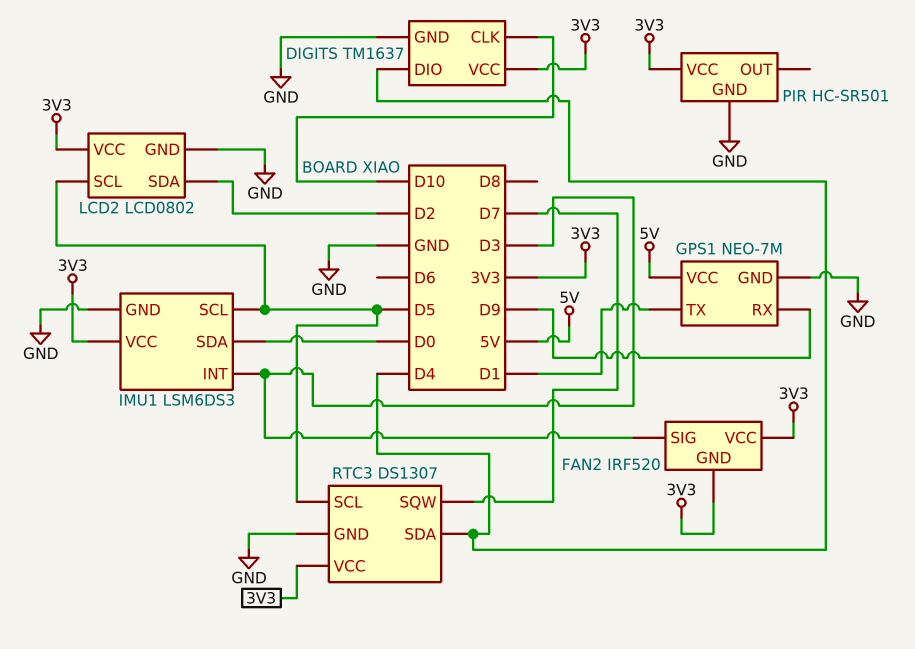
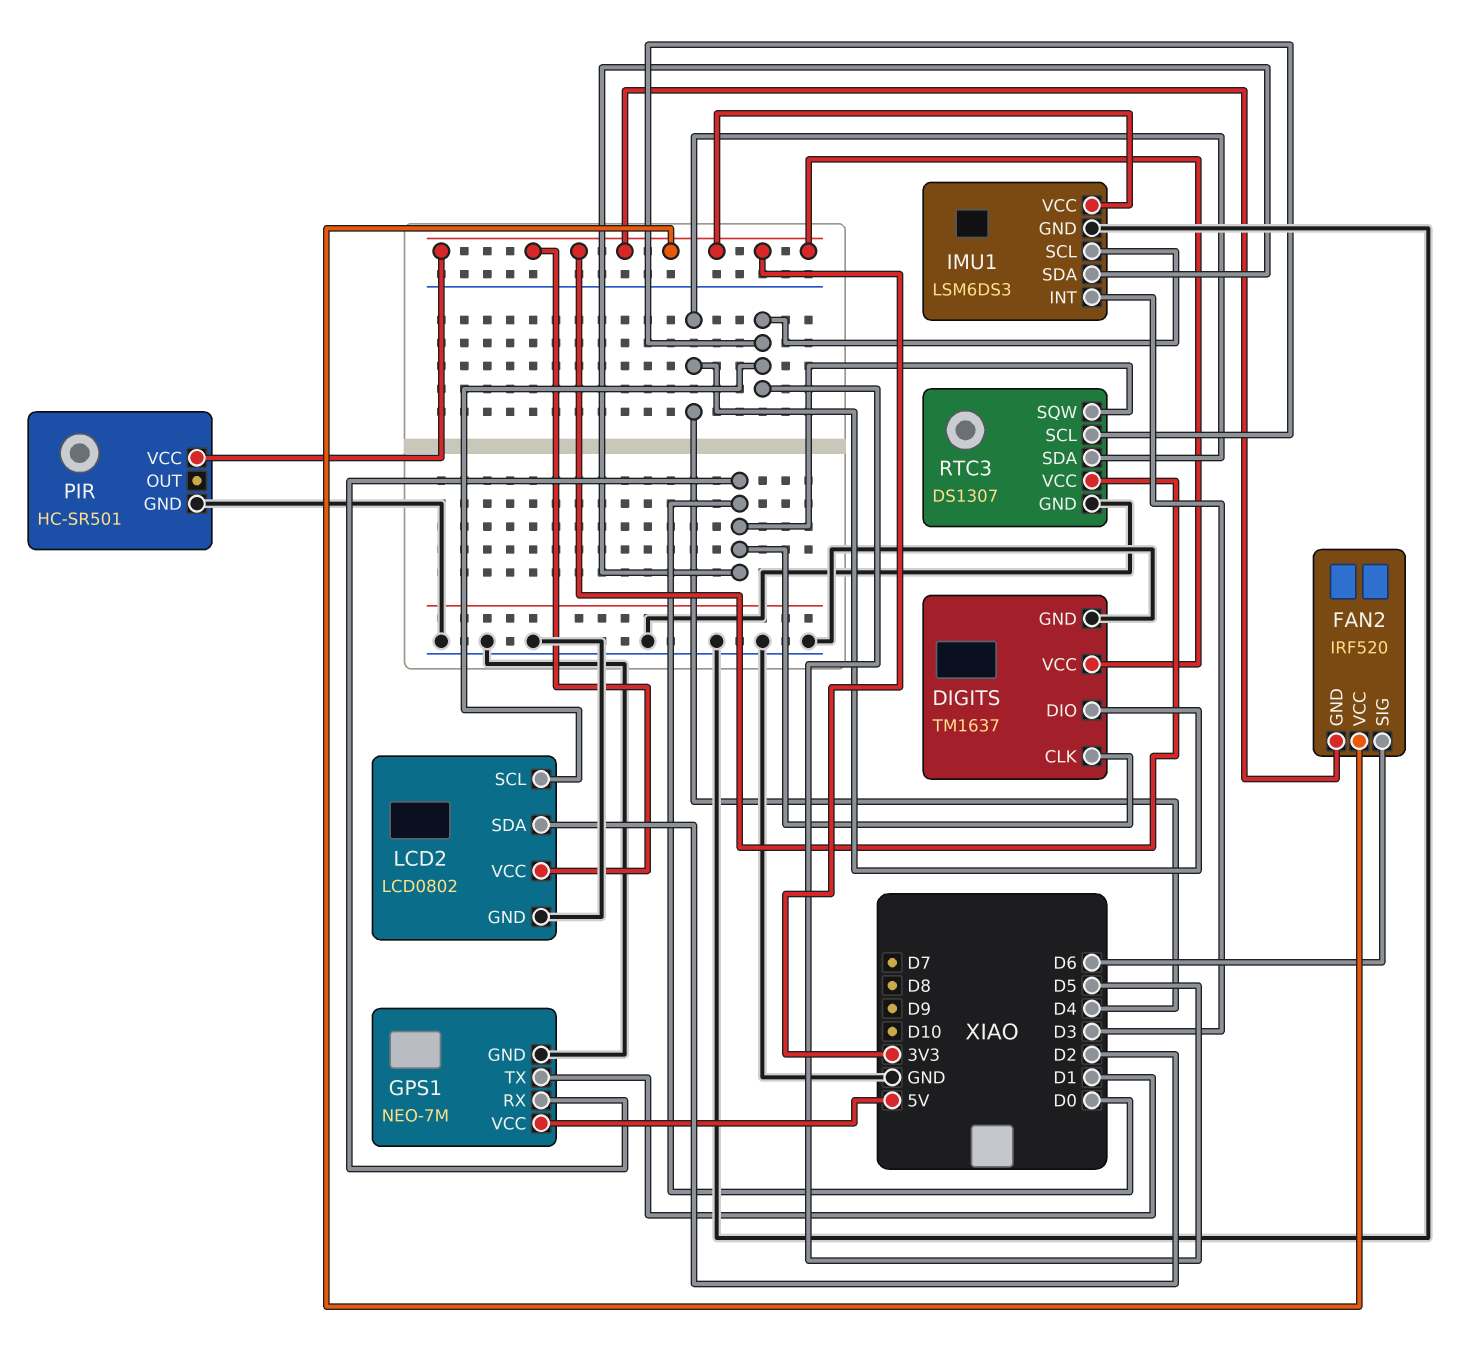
DIGITS pin CLK: D10 -> D0
FAN2 pin SIG: D3 -> D6
GPS1 pin RX: D9 -> D0
RTC3 pin SQW: D7 -> D0

